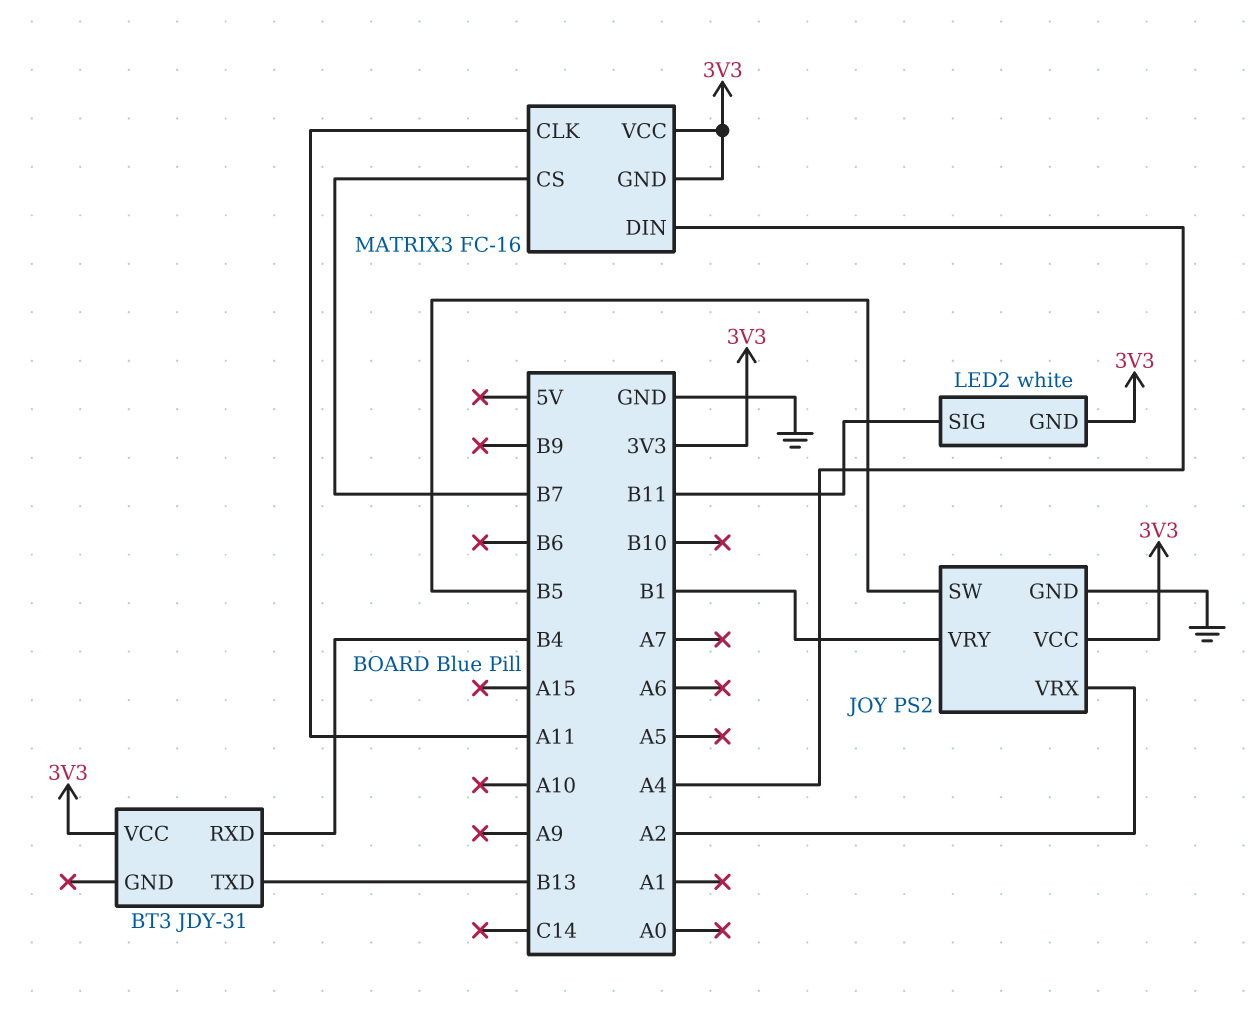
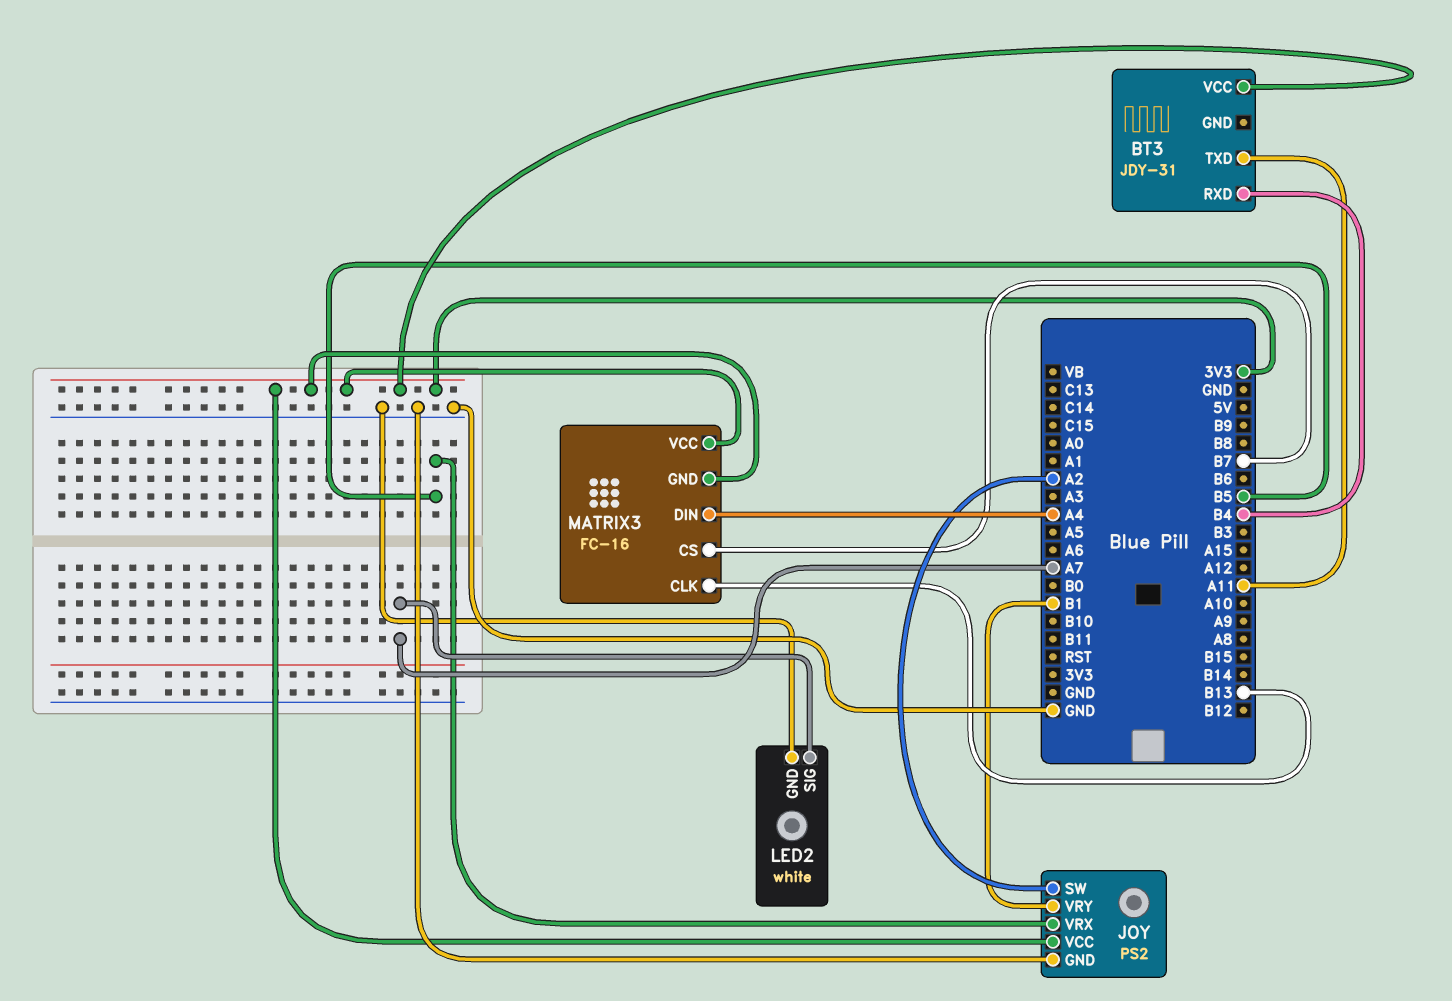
BT3 pin TXD: B13 -> A11
JOY pin SW: B5 -> A2
JOY pin VRX: A2 -> B5
LED2 pin GND: 3V3 -> GND
LED2 pin SIG: B11 -> A7
MATRIX3 pin CLK: A11 -> B13

